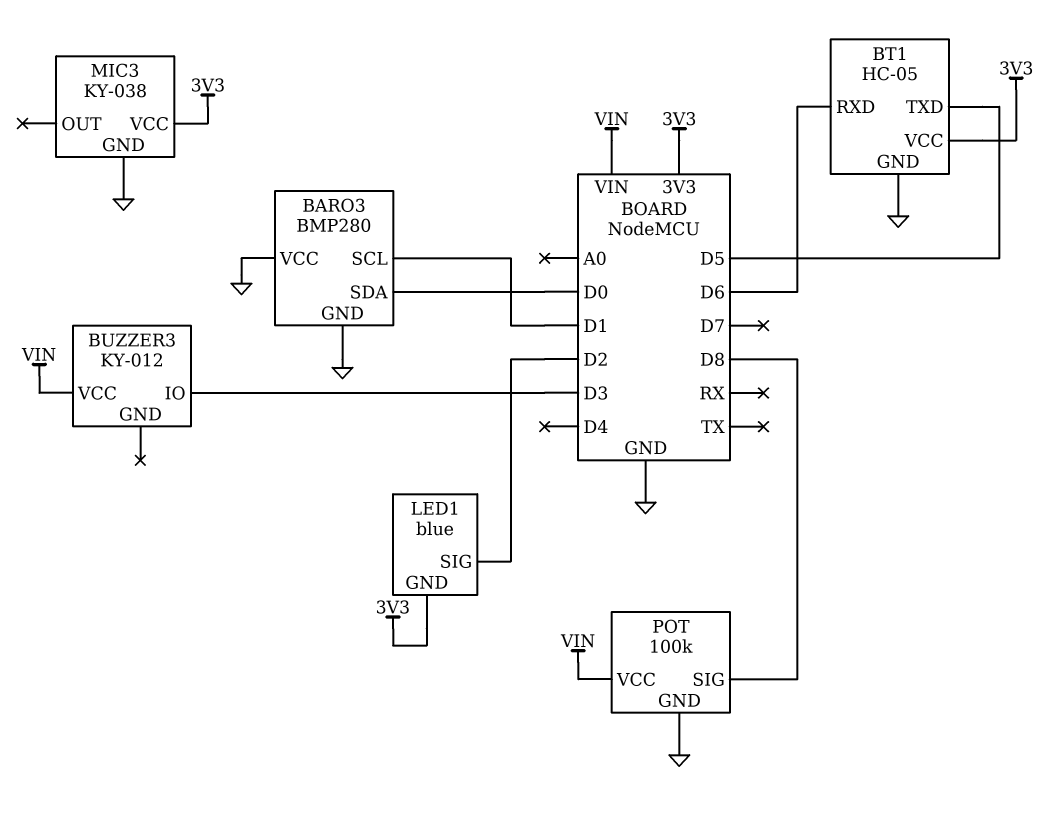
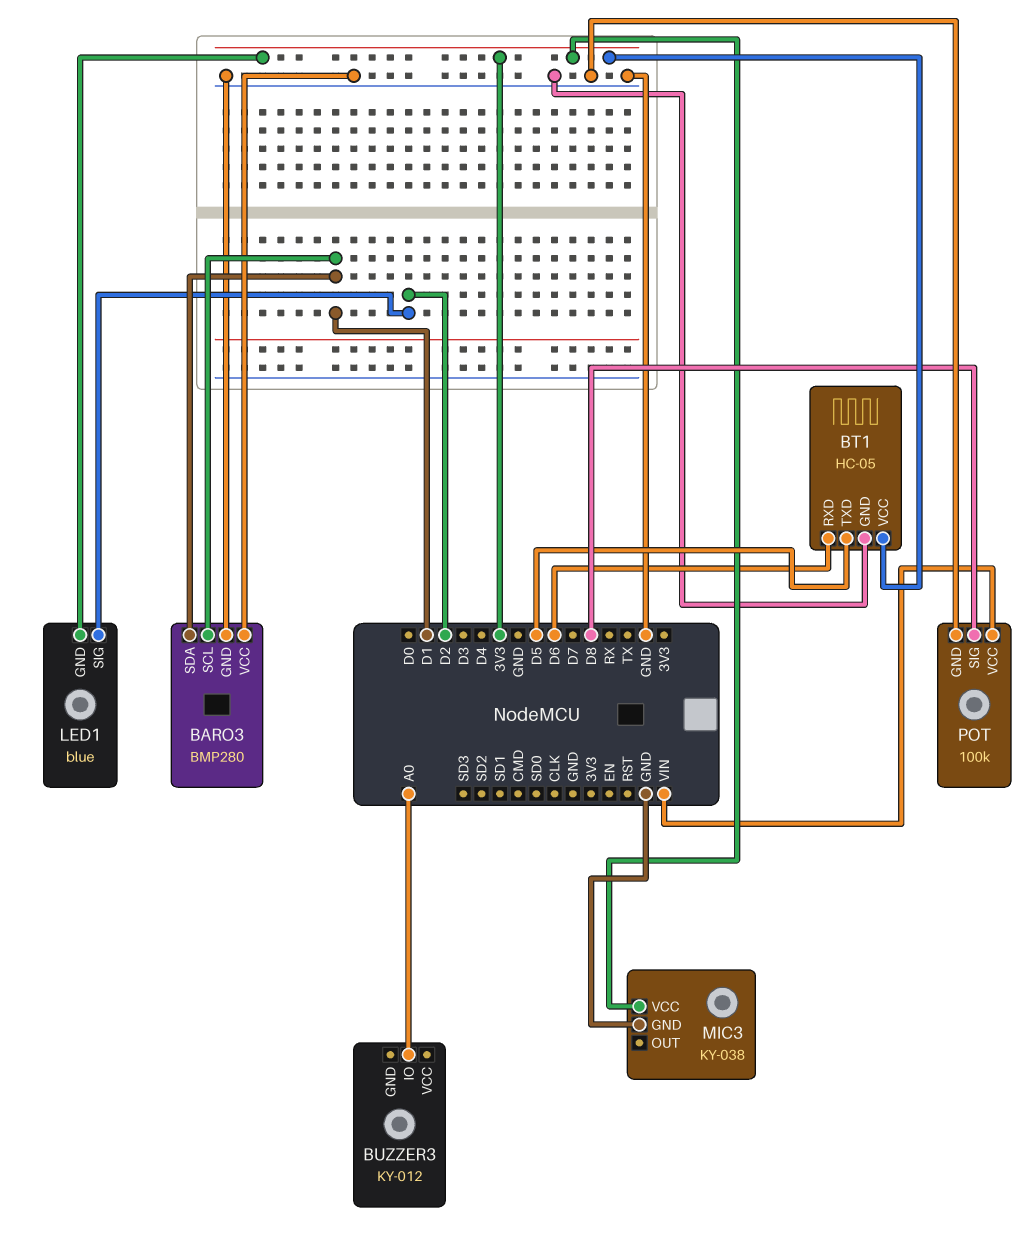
BARO3 pin SDA: D0 -> D1
BUZZER3 pin IO: D3 -> A0
BUZZER3 pin VCC: VIN -> none

